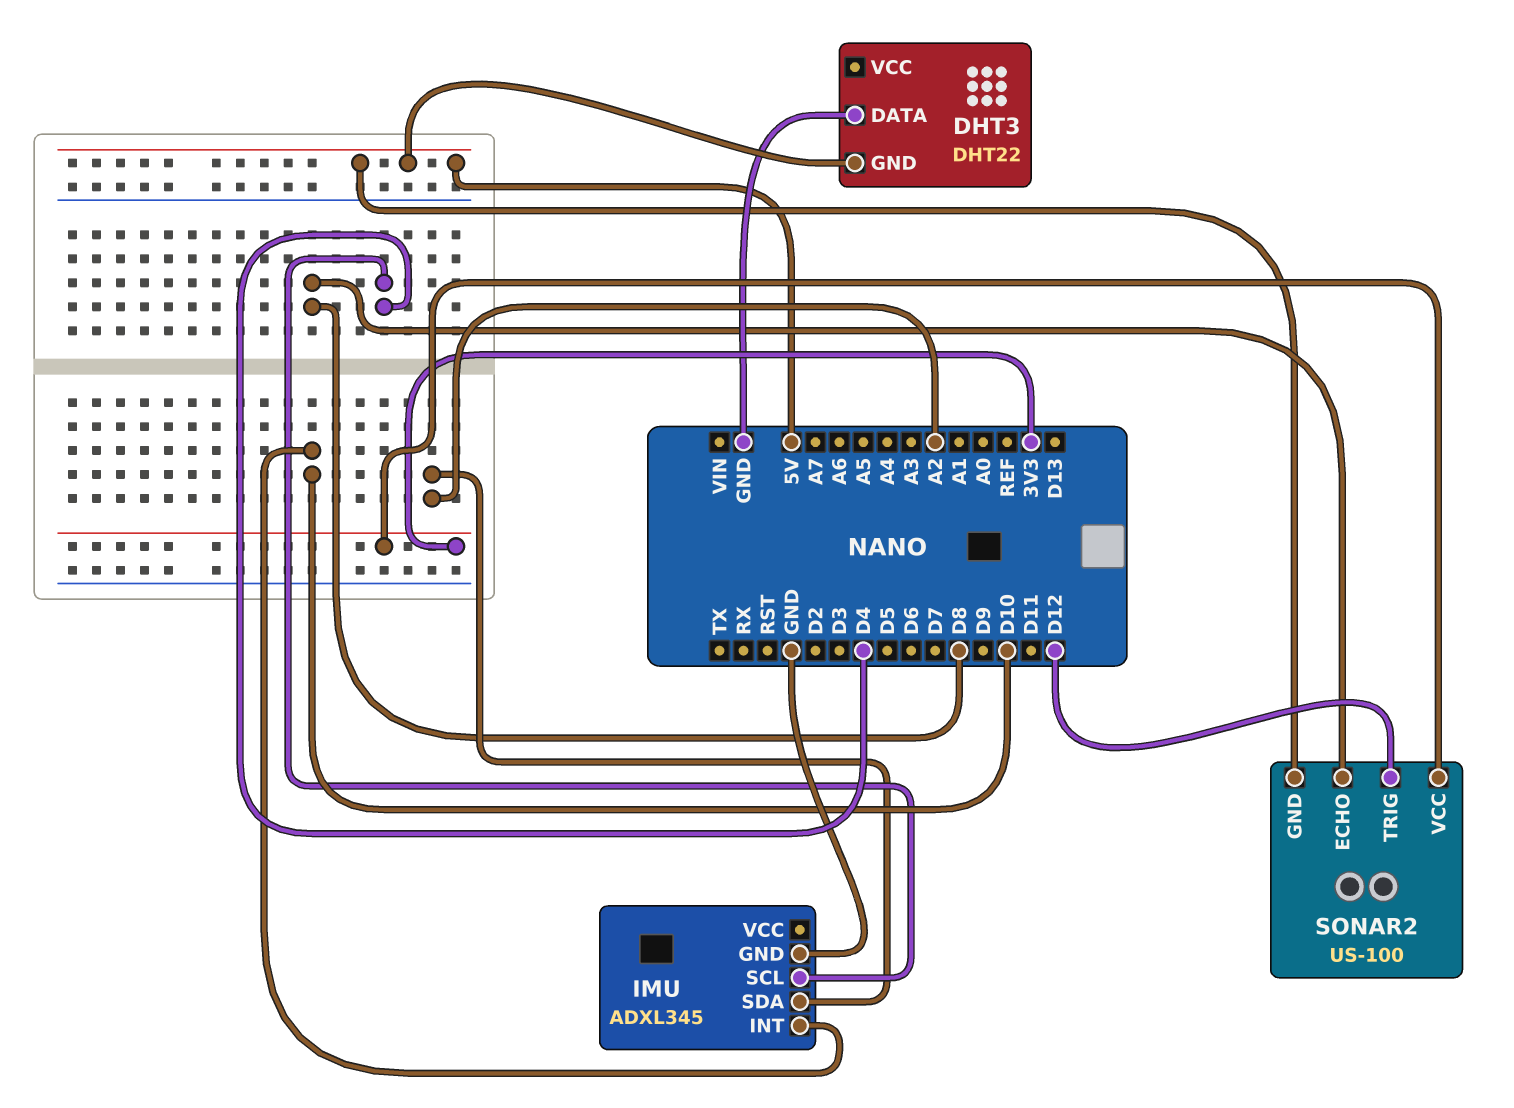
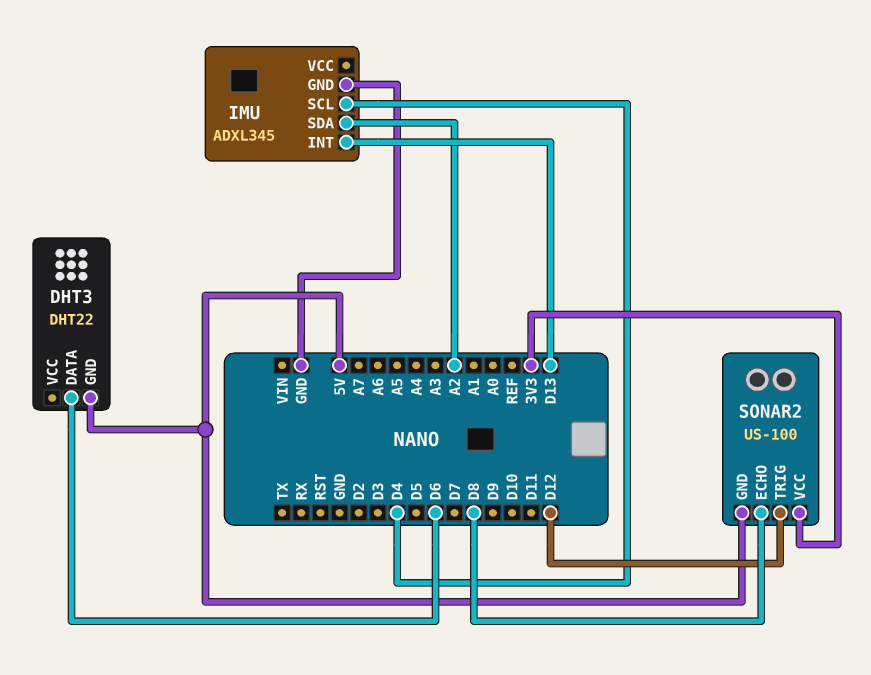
DHT3 pin DATA: GND -> D6
IMU pin INT: D10 -> D13

